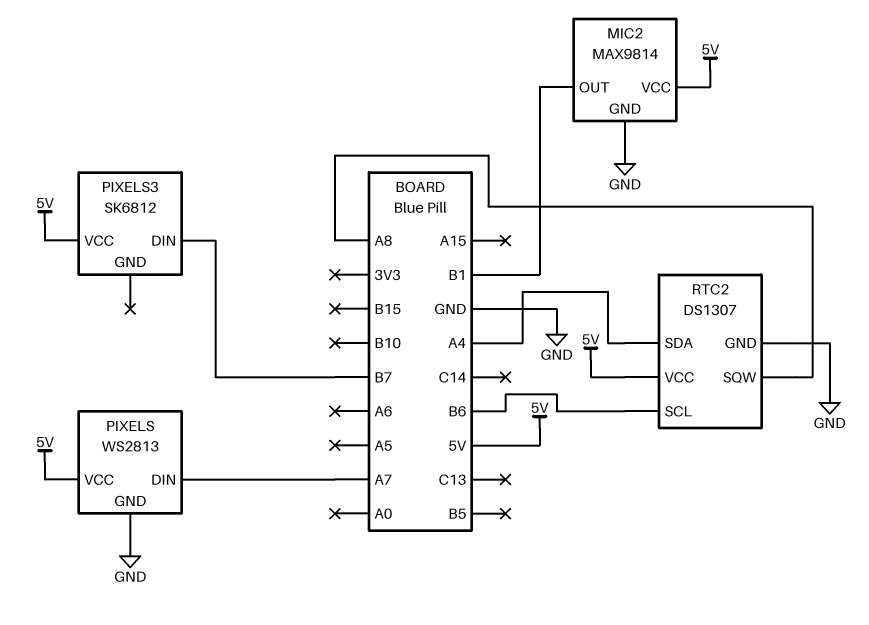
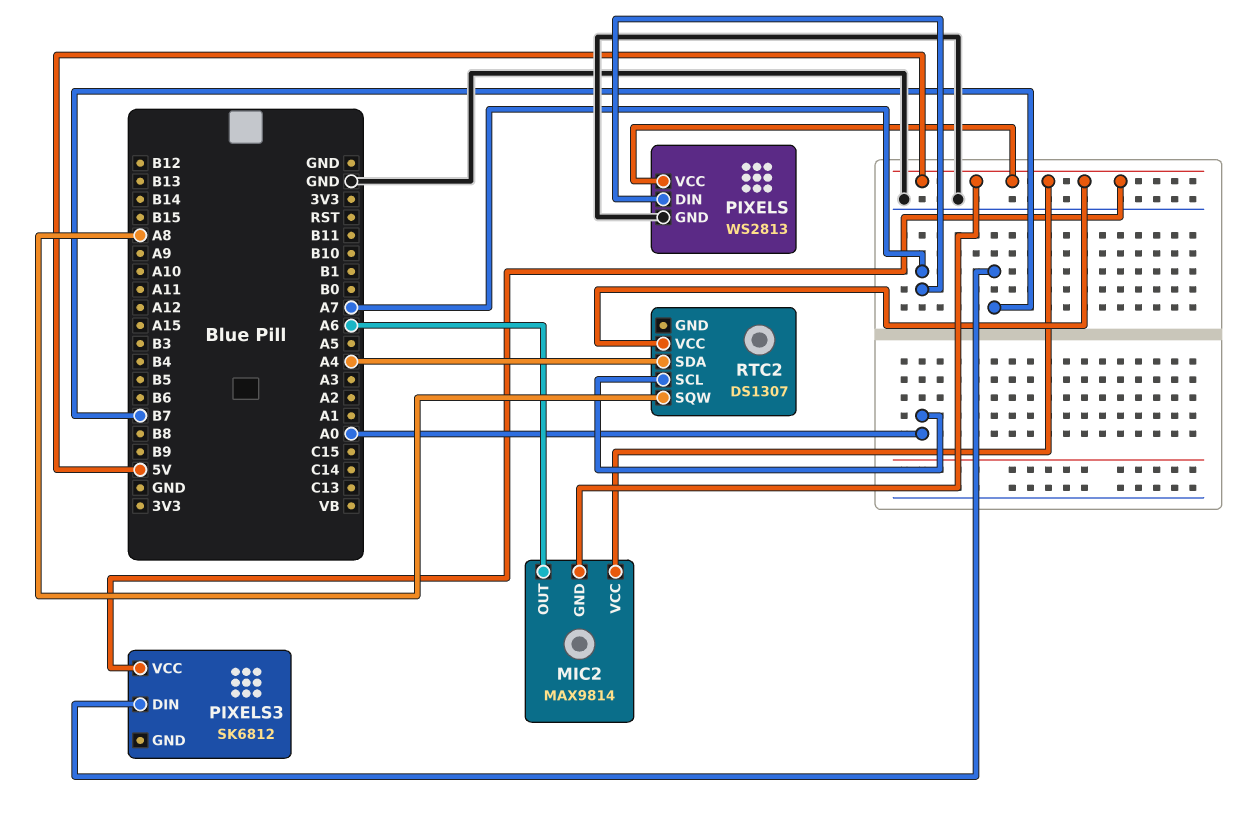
MIC2 pin GND: GND -> 5V
MIC2 pin OUT: B1 -> A6
RTC2 pin GND: GND -> none
RTC2 pin SCL: B6 -> A0

